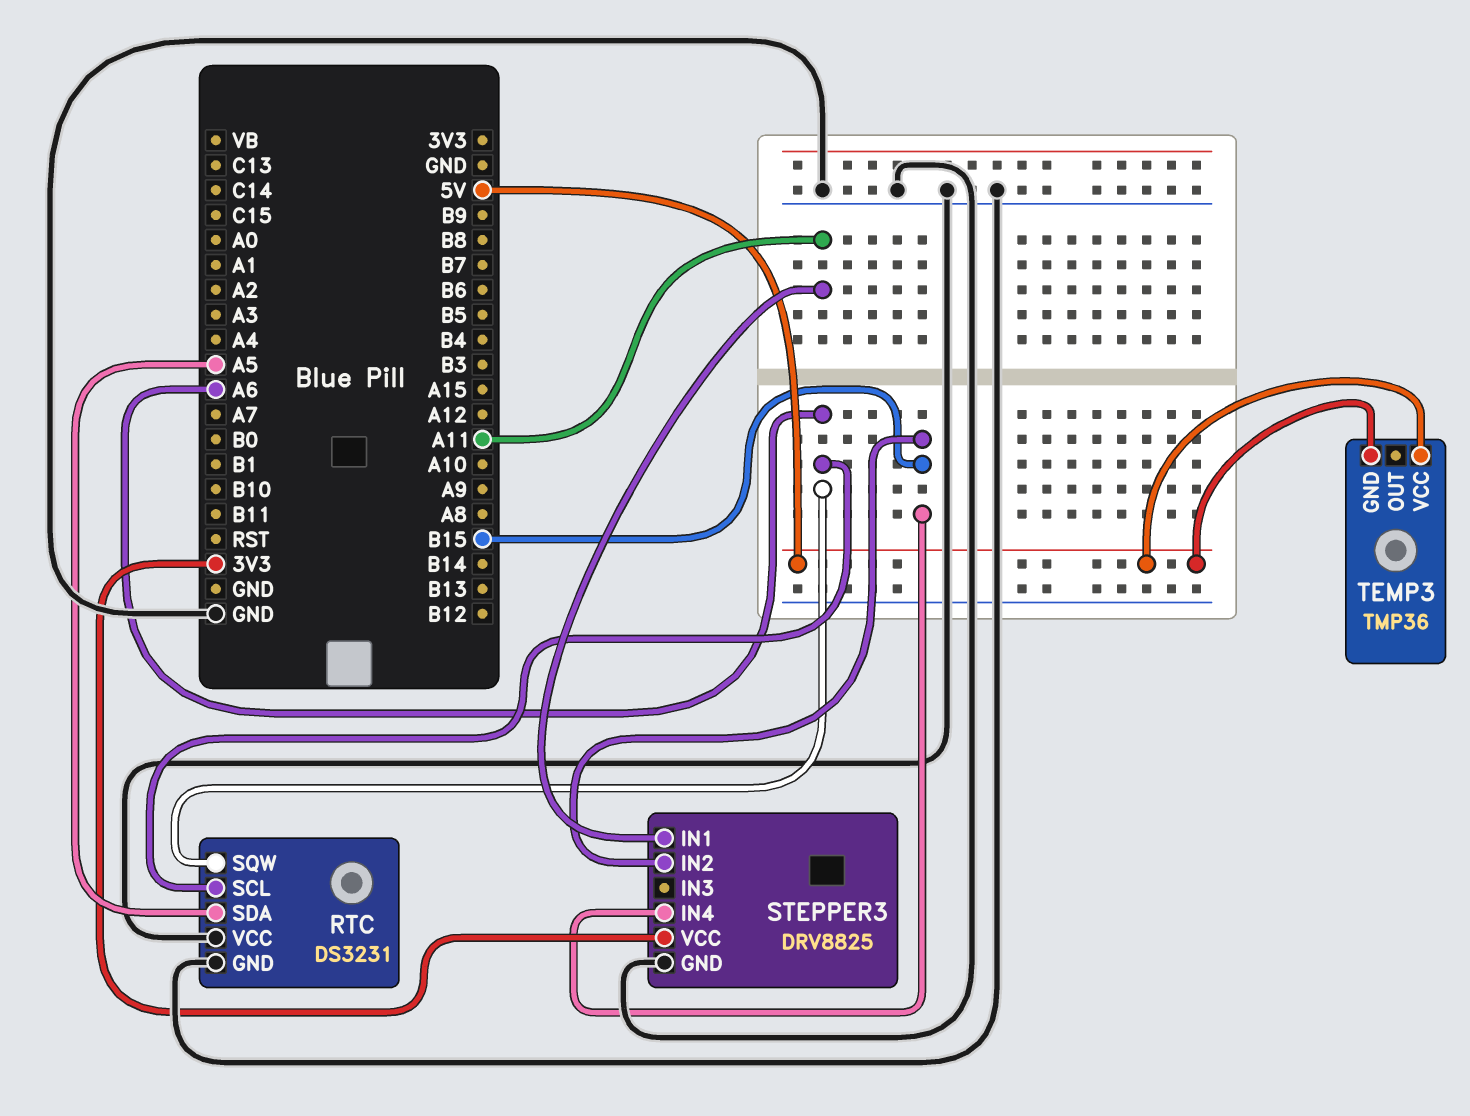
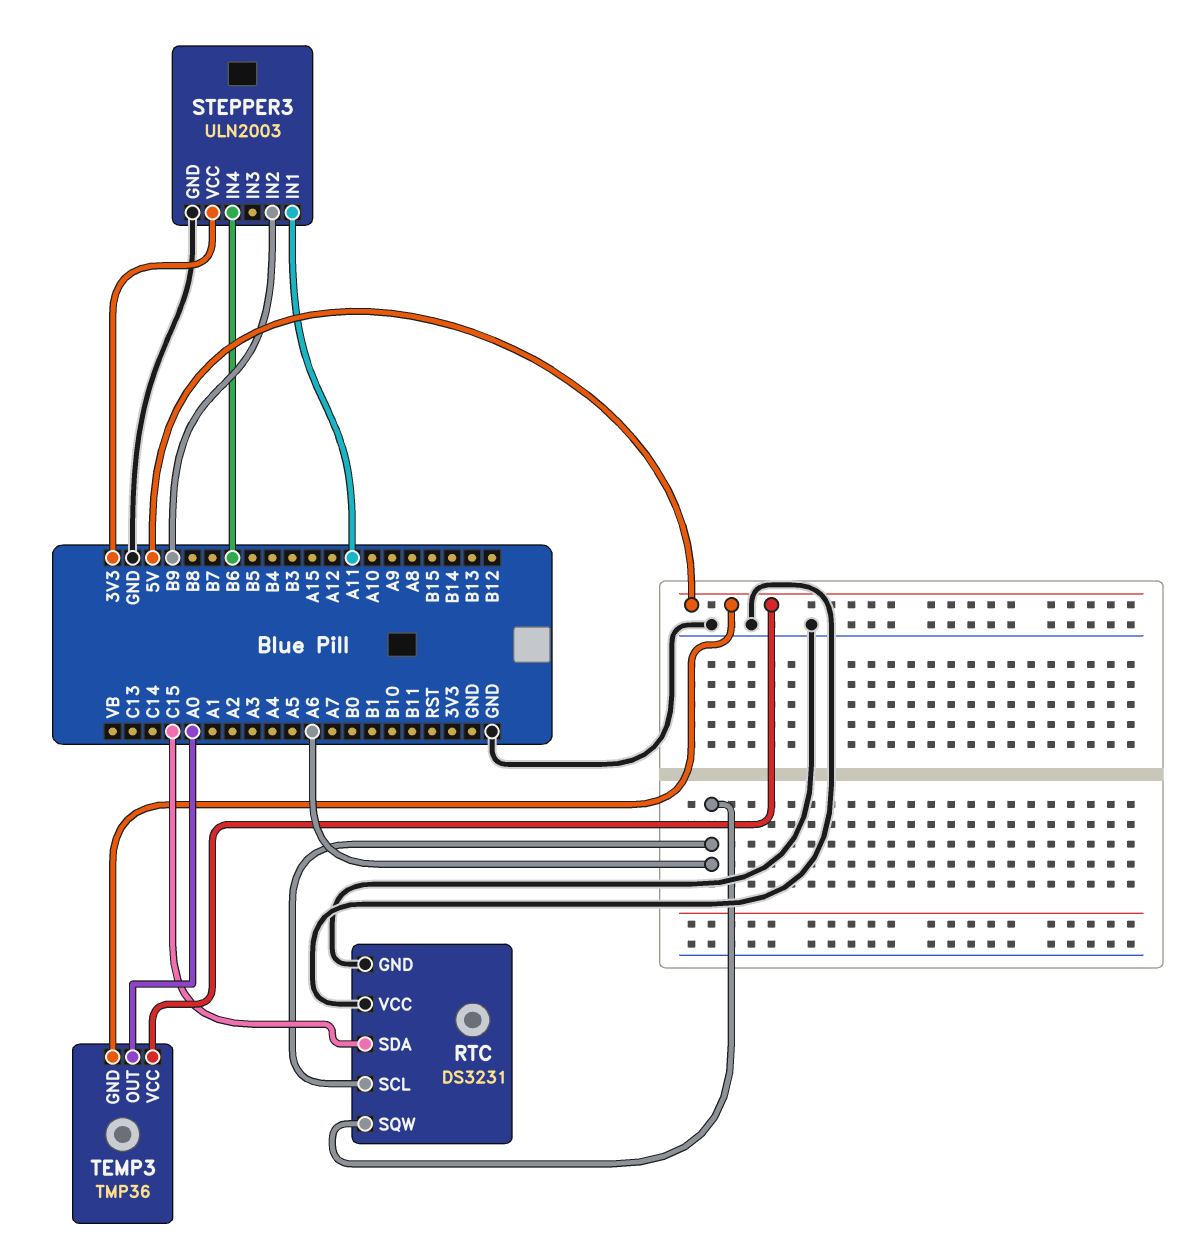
RTC pin SDA: A5 -> C15
STEPPER3: DRV8825 -> ULN2003
STEPPER3 pin IN2: B15 -> B9
STEPPER3 pin IN4: B15 -> B6
TEMP3 pin OUT: none -> A0

